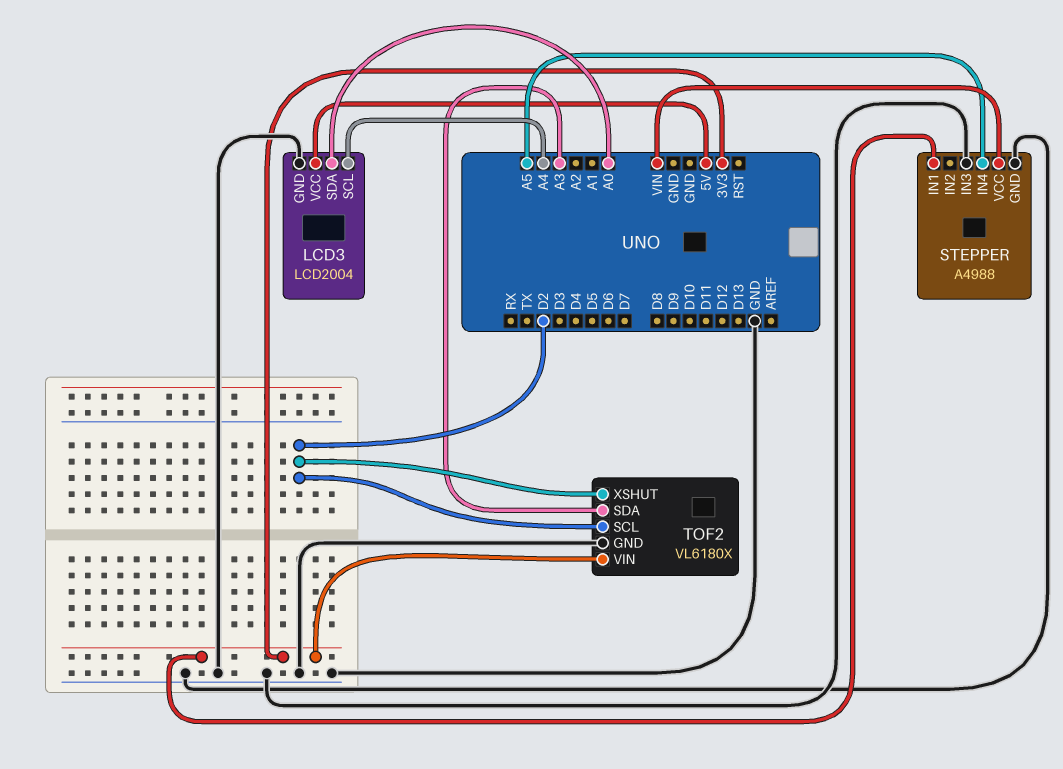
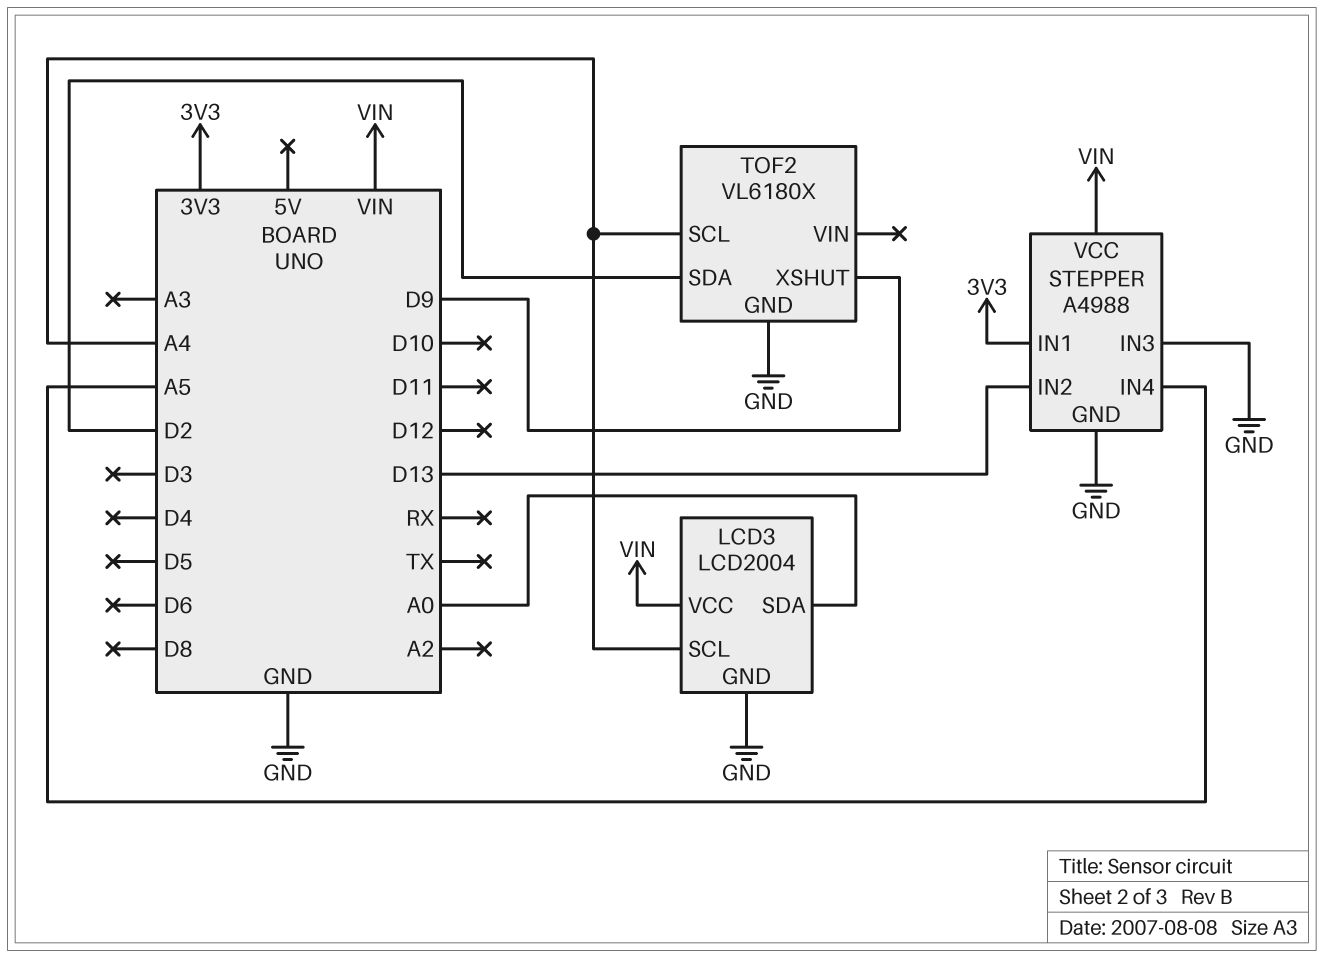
LCD3 pin VCC: 5V -> VIN
STEPPER pin IN2: none -> D13
TOF2 pin SCL: D2 -> A4
TOF2 pin SDA: A3 -> D2
TOF2 pin VIN: 3V3 -> none
TOF2 pin XSHUT: D2 -> D9

